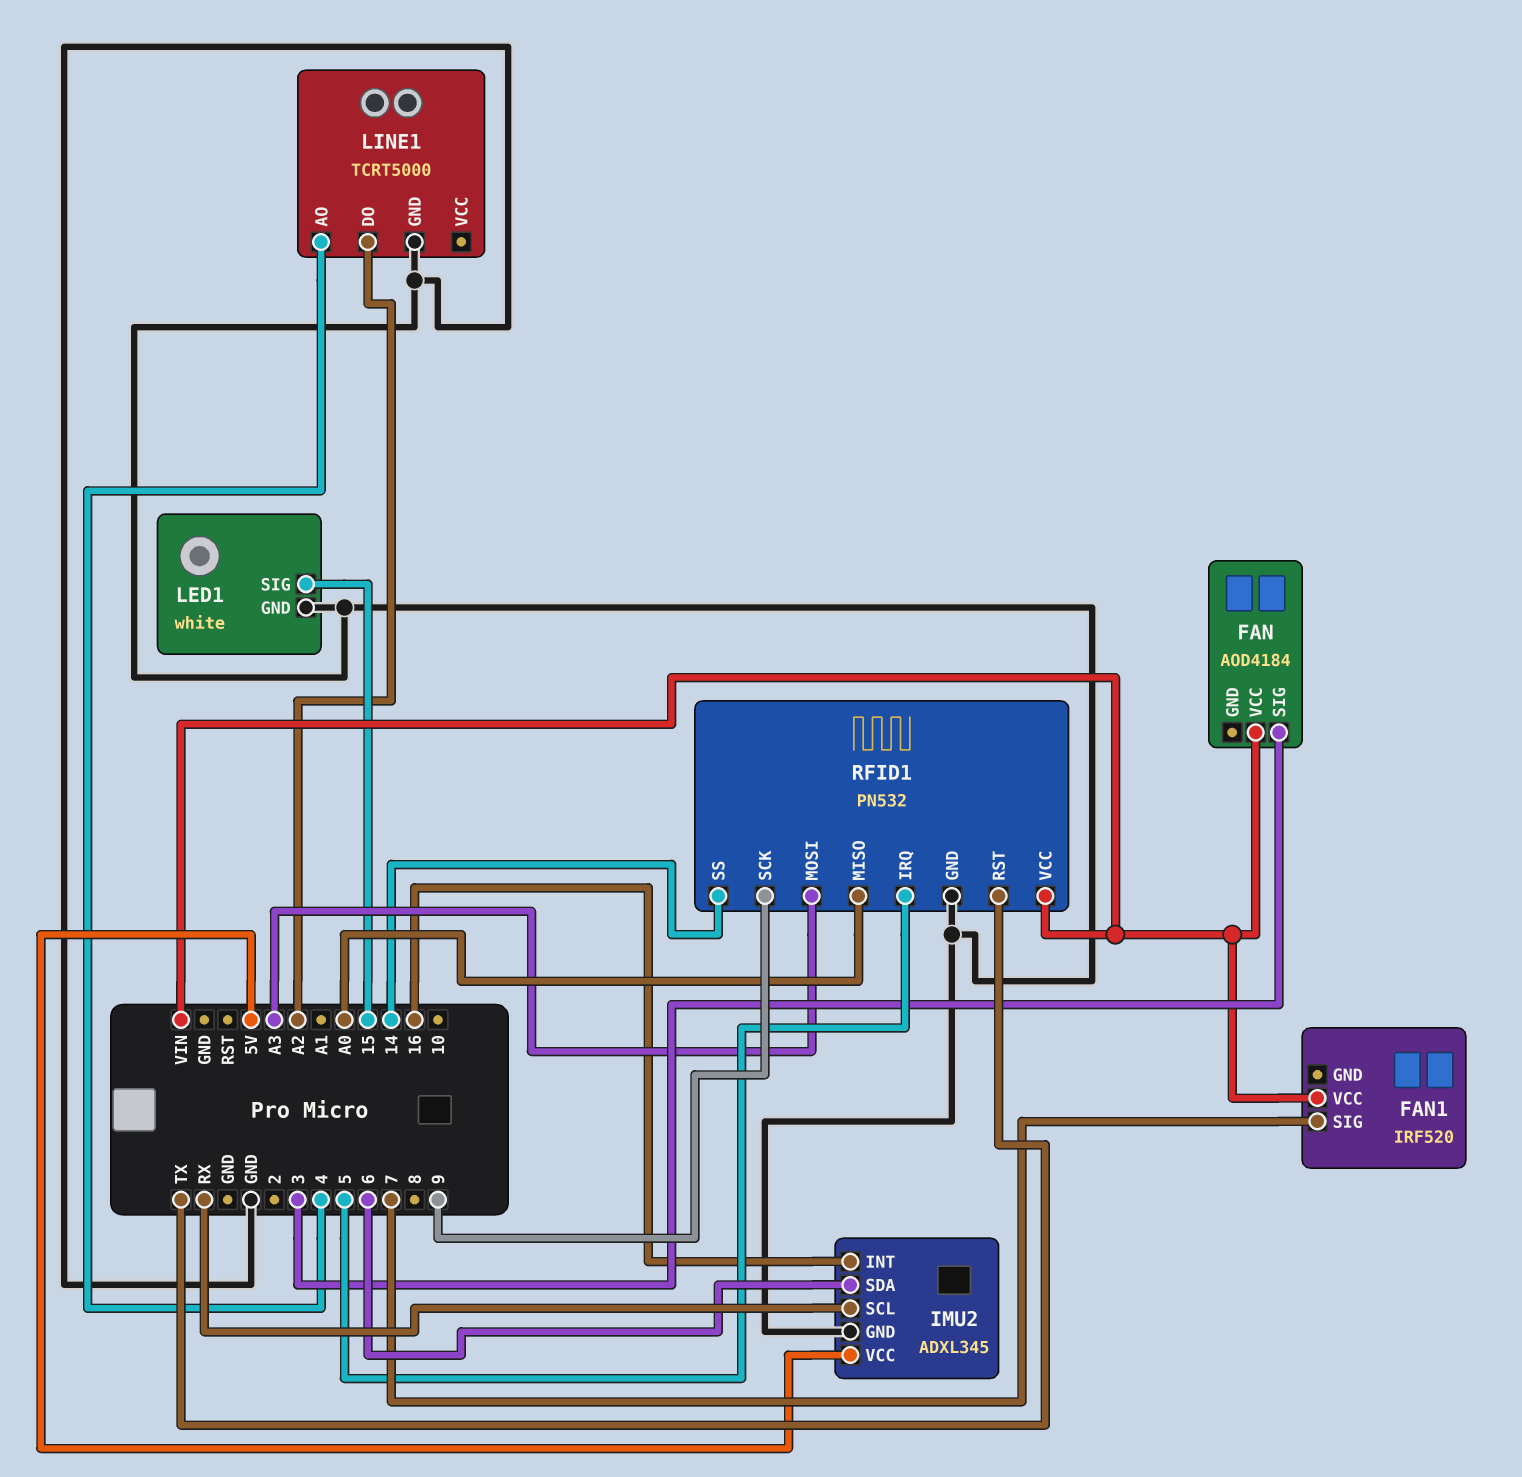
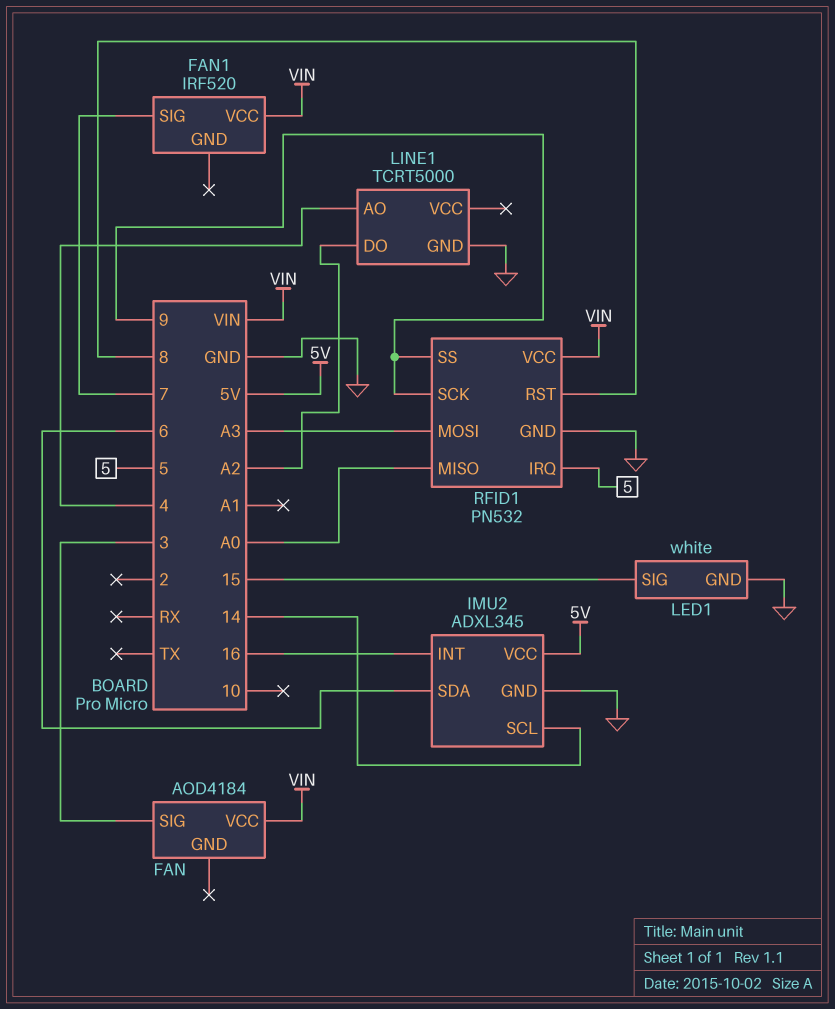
IMU2 pin SCL: RX -> 14
RFID1 pin RST: TX -> 8
RFID1 pin SS: 14 -> 9

